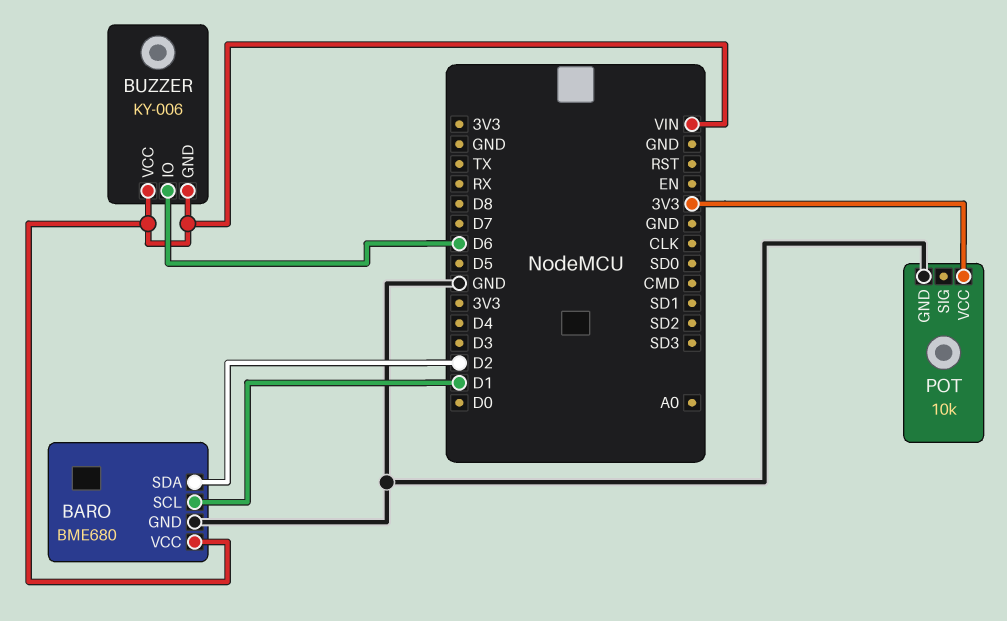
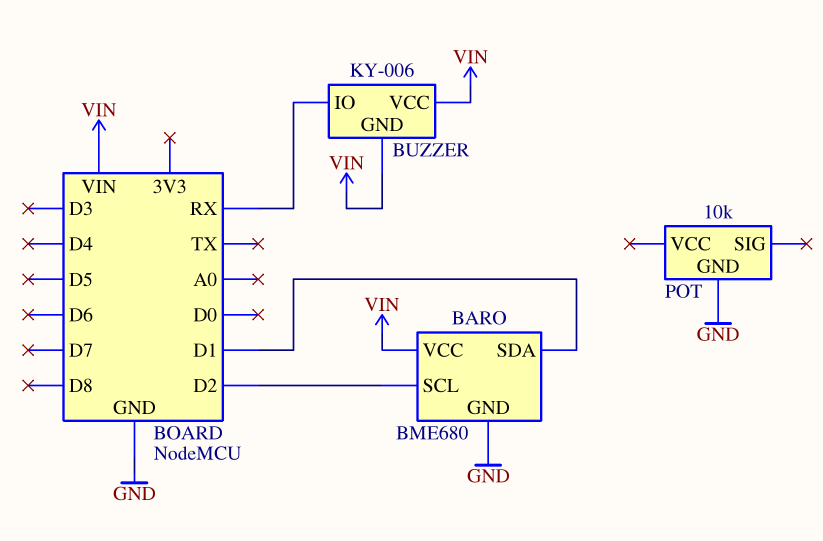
BARO pin SCL: D1 -> D2
BARO pin SDA: D2 -> D1
BUZZER pin IO: D6 -> RX
POT pin VCC: 3V3 -> none

